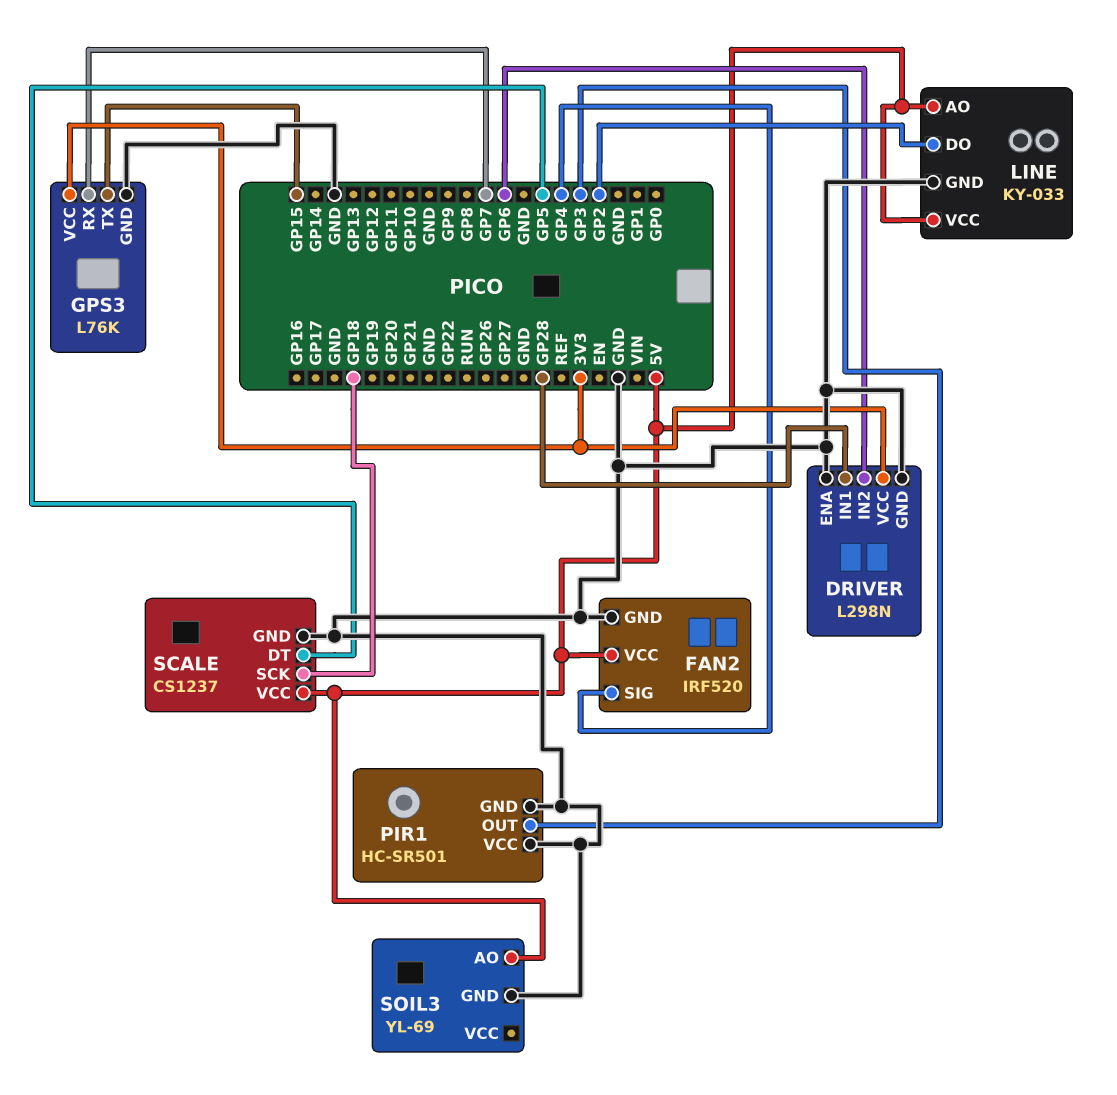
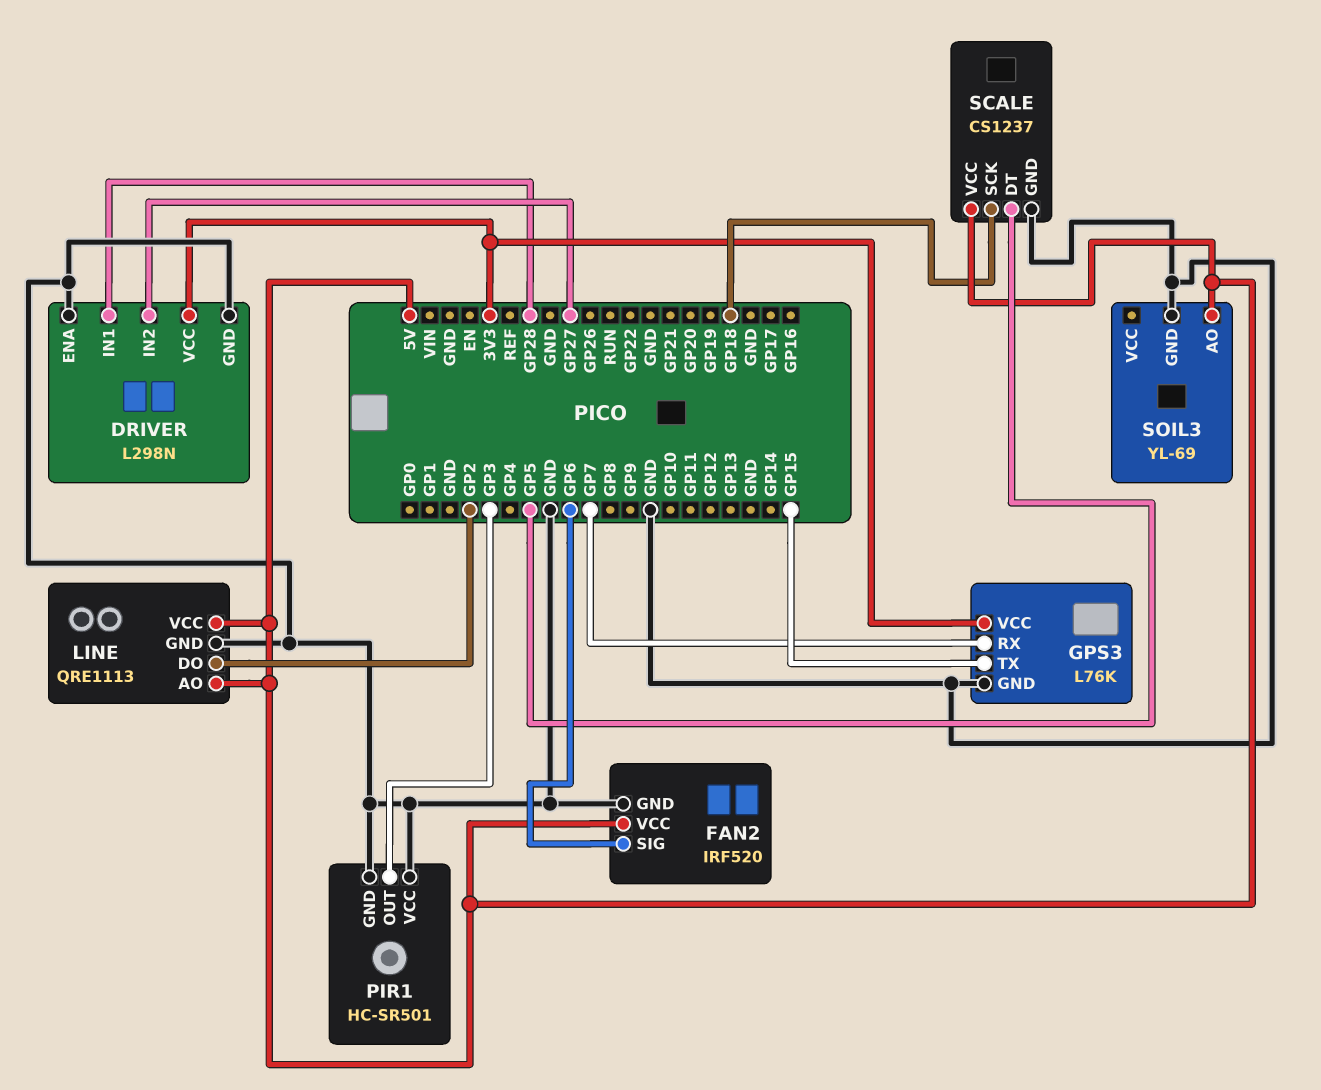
DRIVER pin IN2: GP6 -> GP27
FAN2 pin SIG: GP4 -> GP6
LINE: KY-033 -> QRE1113

